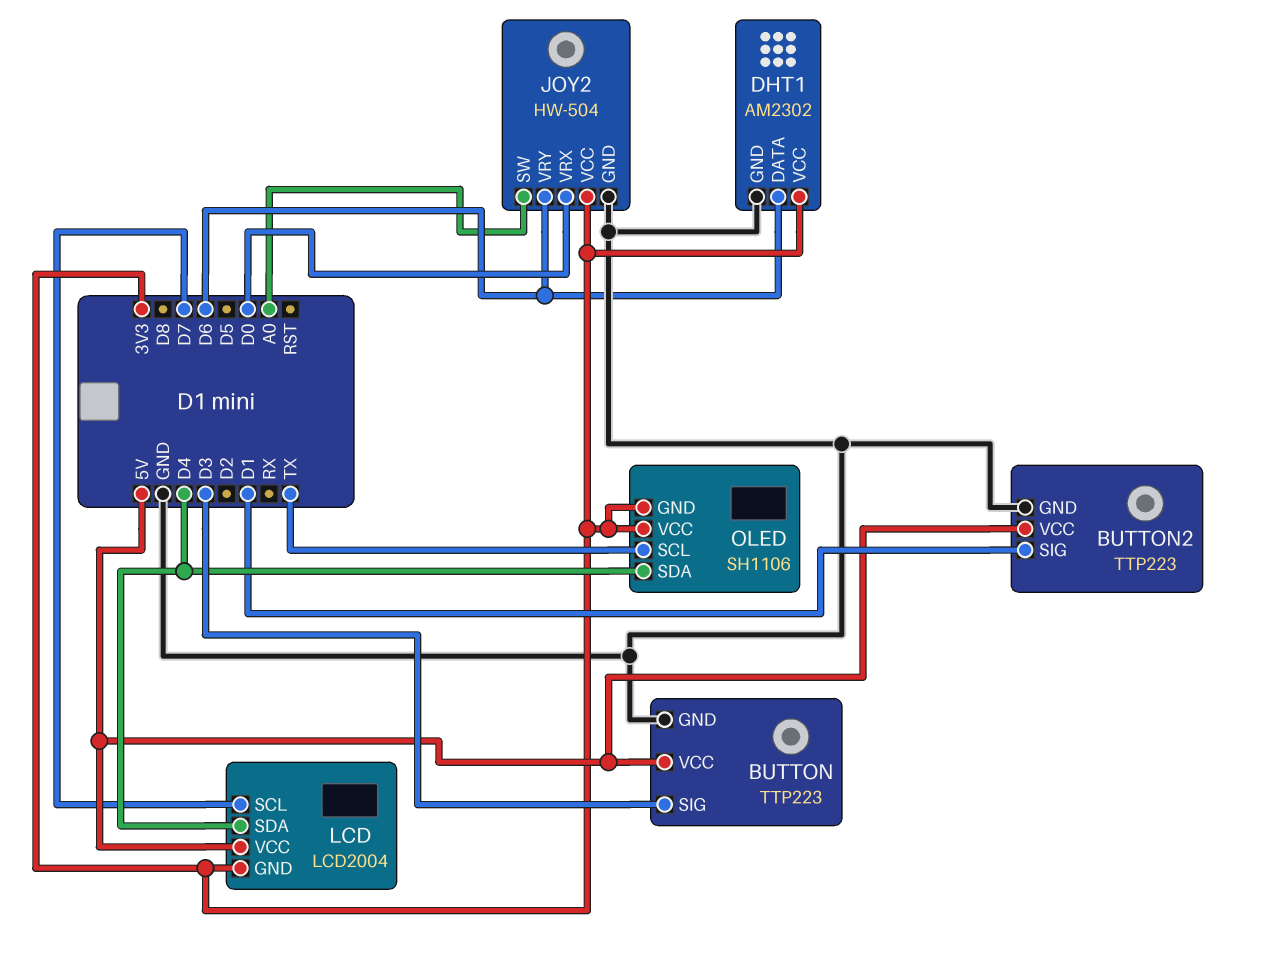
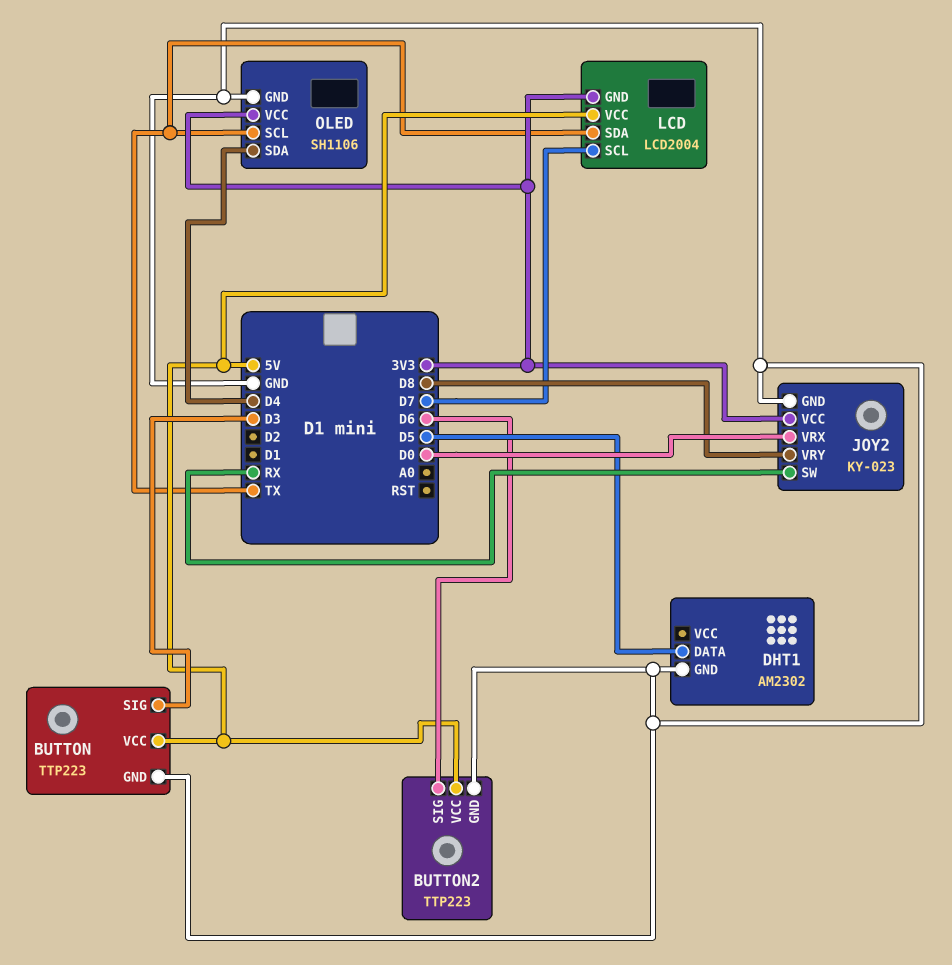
BUTTON2 pin SIG: D1 -> D6
DHT1 pin DATA: D6 -> D5
DHT1 pin VCC: 3V3 -> none
JOY2: HW-504 -> KY-023
JOY2 pin SW: A0 -> RX
JOY2 pin VRY: D6 -> D8
LCD pin SDA: D4 -> TX
OLED pin GND: 3V3 -> GND

